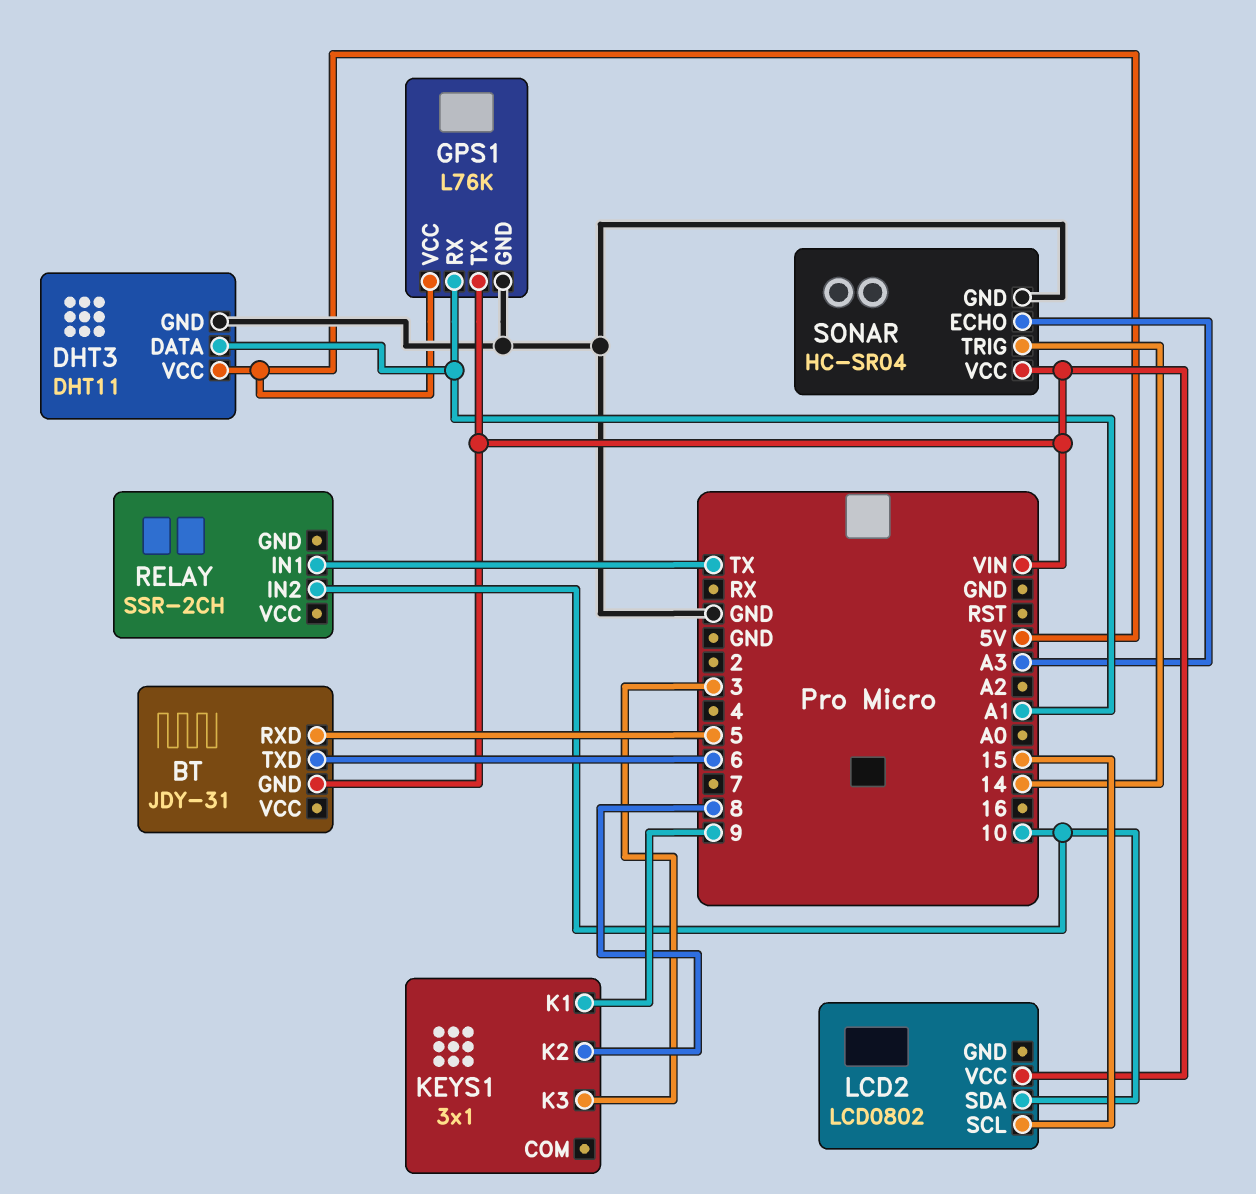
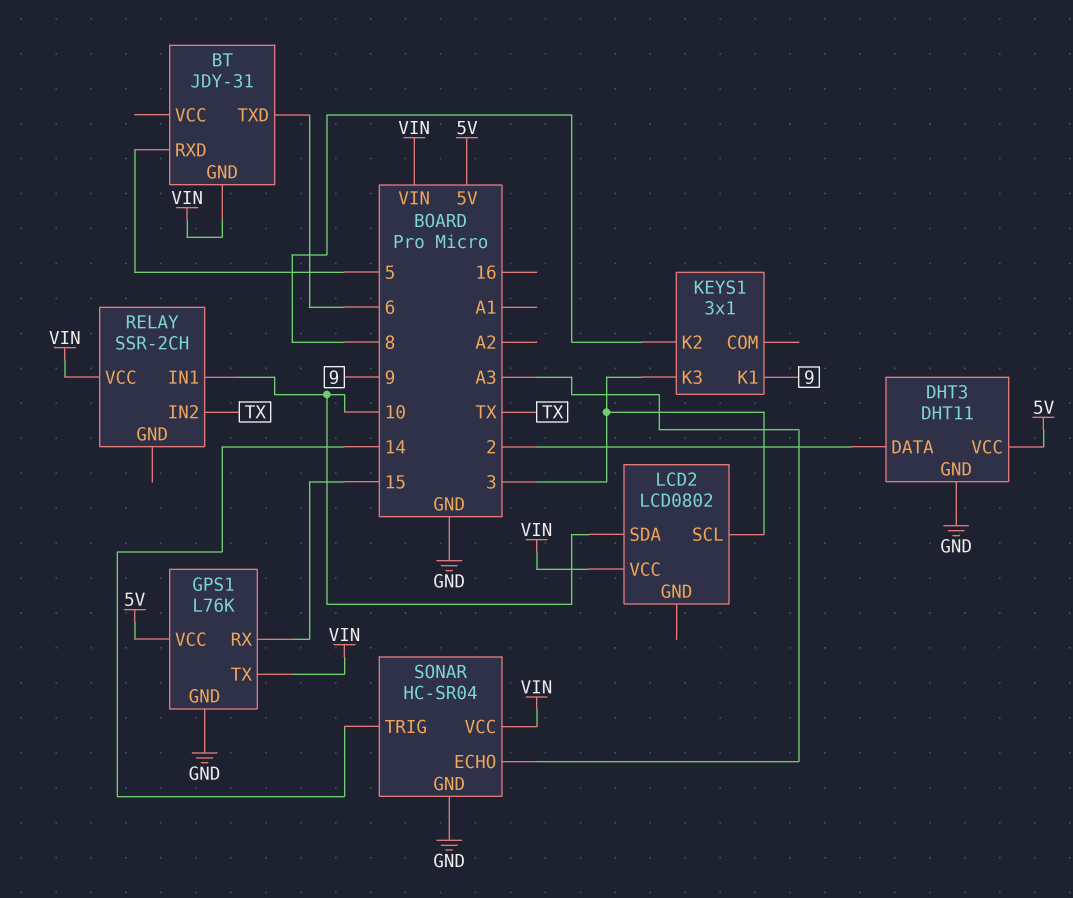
DHT3 pin DATA: A1 -> 2
GPS1 pin RX: A1 -> 15
LCD2 pin SCL: 15 -> 3
RELAY pin IN1: TX -> 10
RELAY pin IN2: 10 -> TX
RELAY pin VCC: none -> VIN

